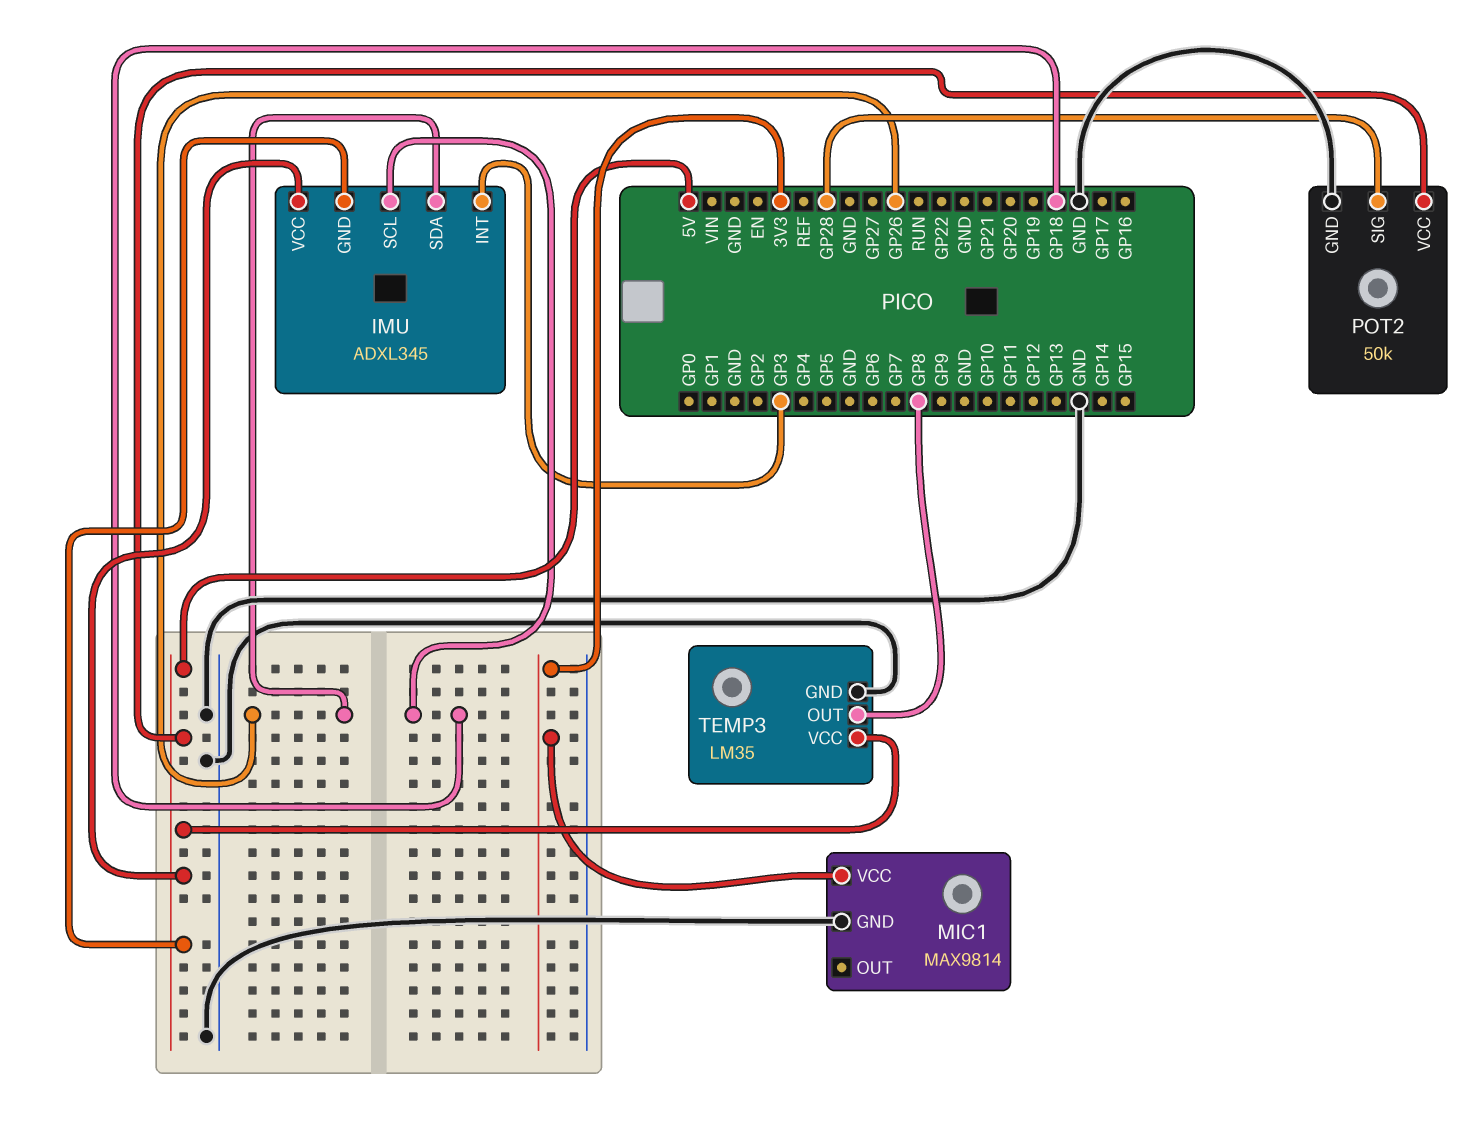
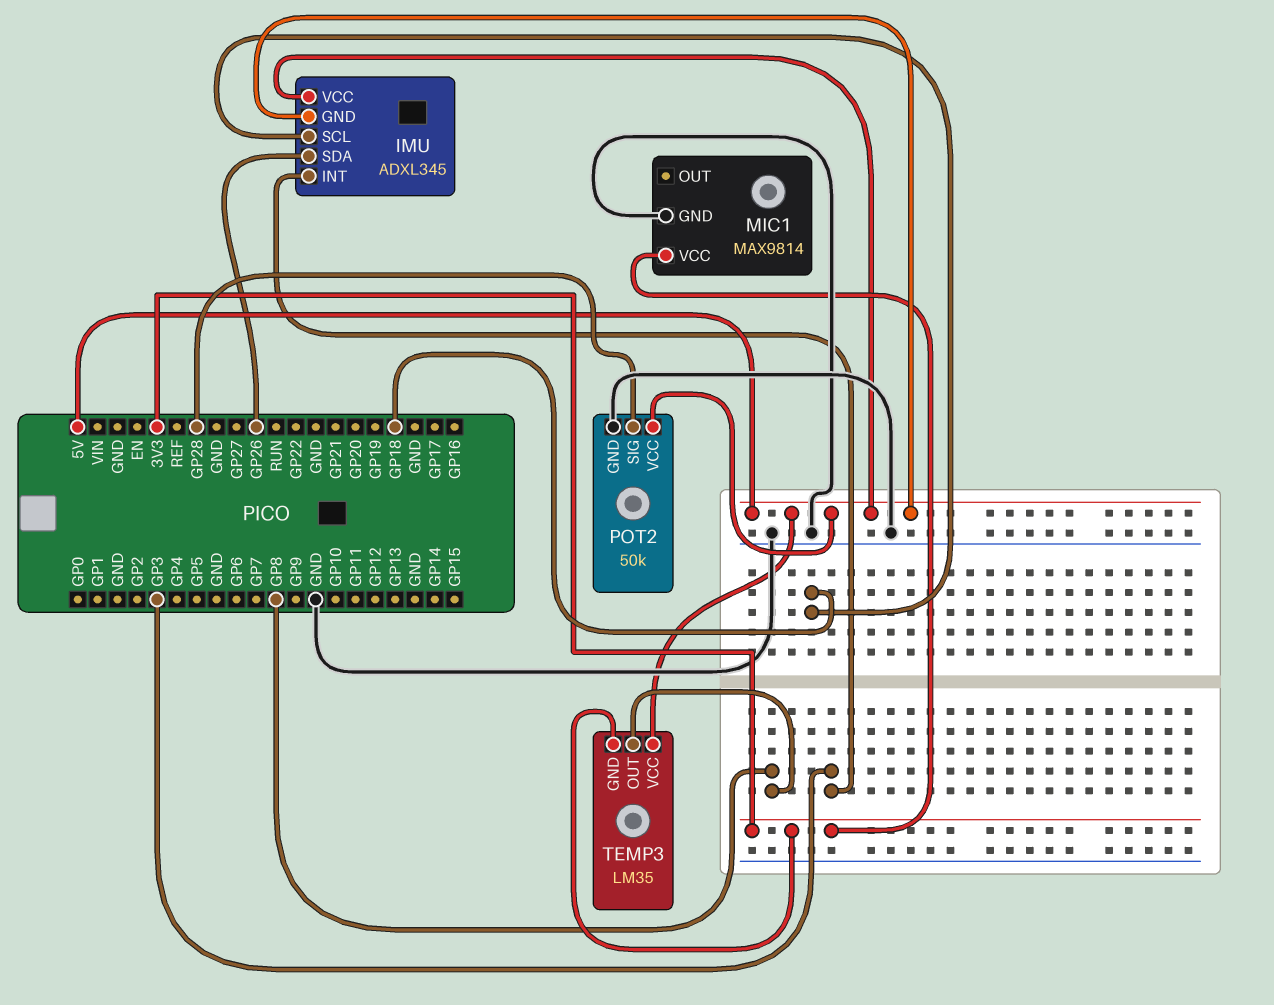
TEMP3 pin GND: GND -> 3V3

